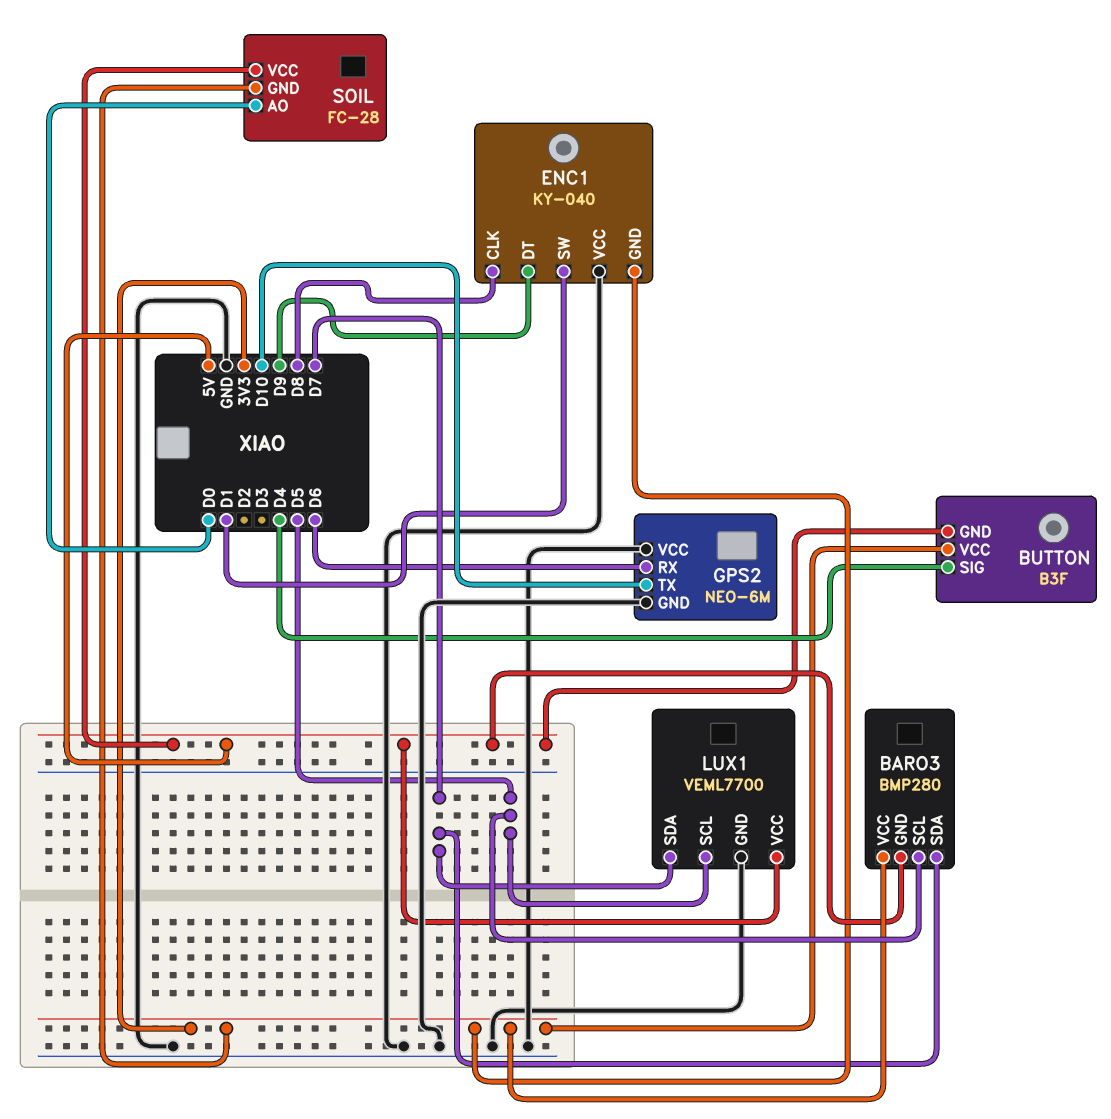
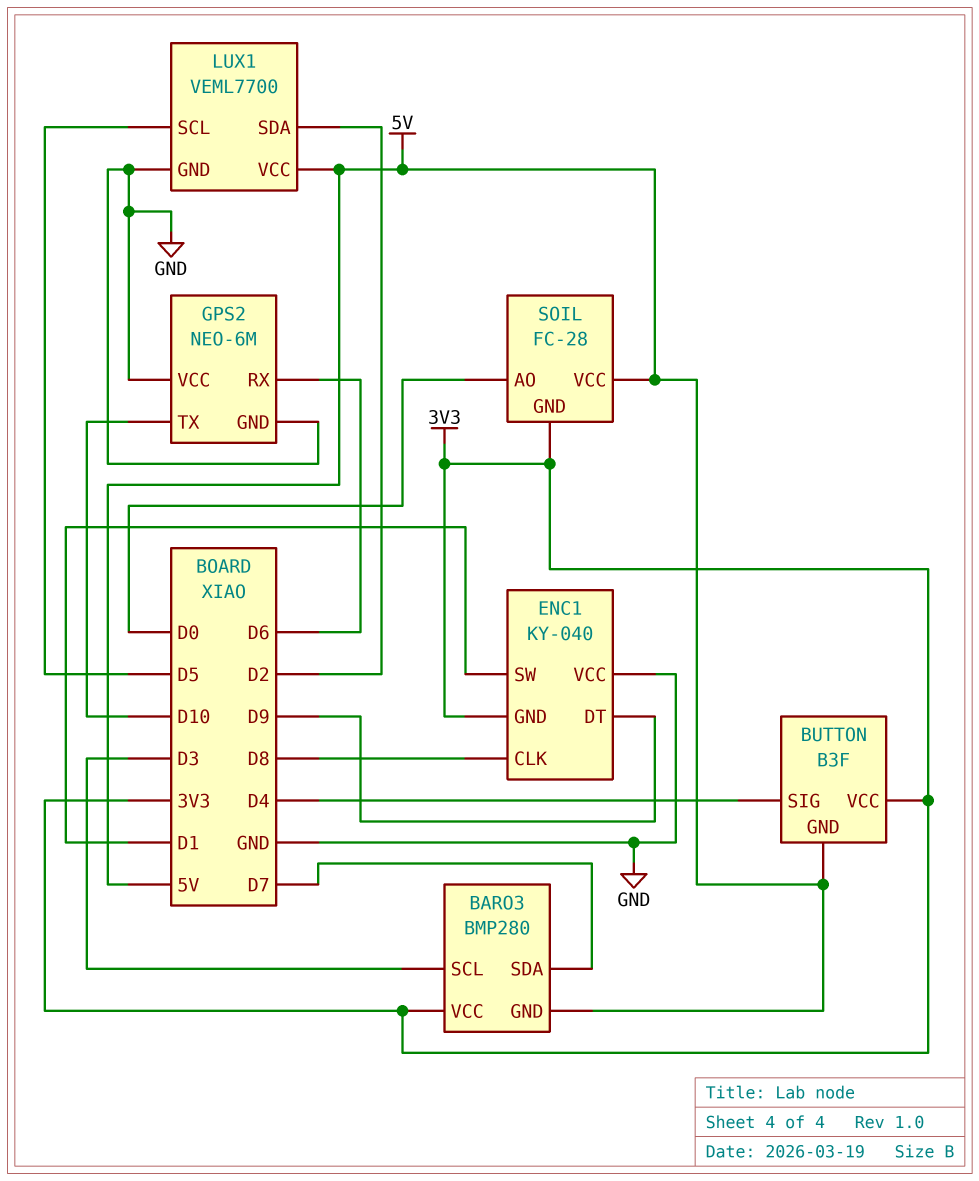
BARO3 pin SCL: D5 -> D3
LUX1 pin SDA: D7 -> D2

